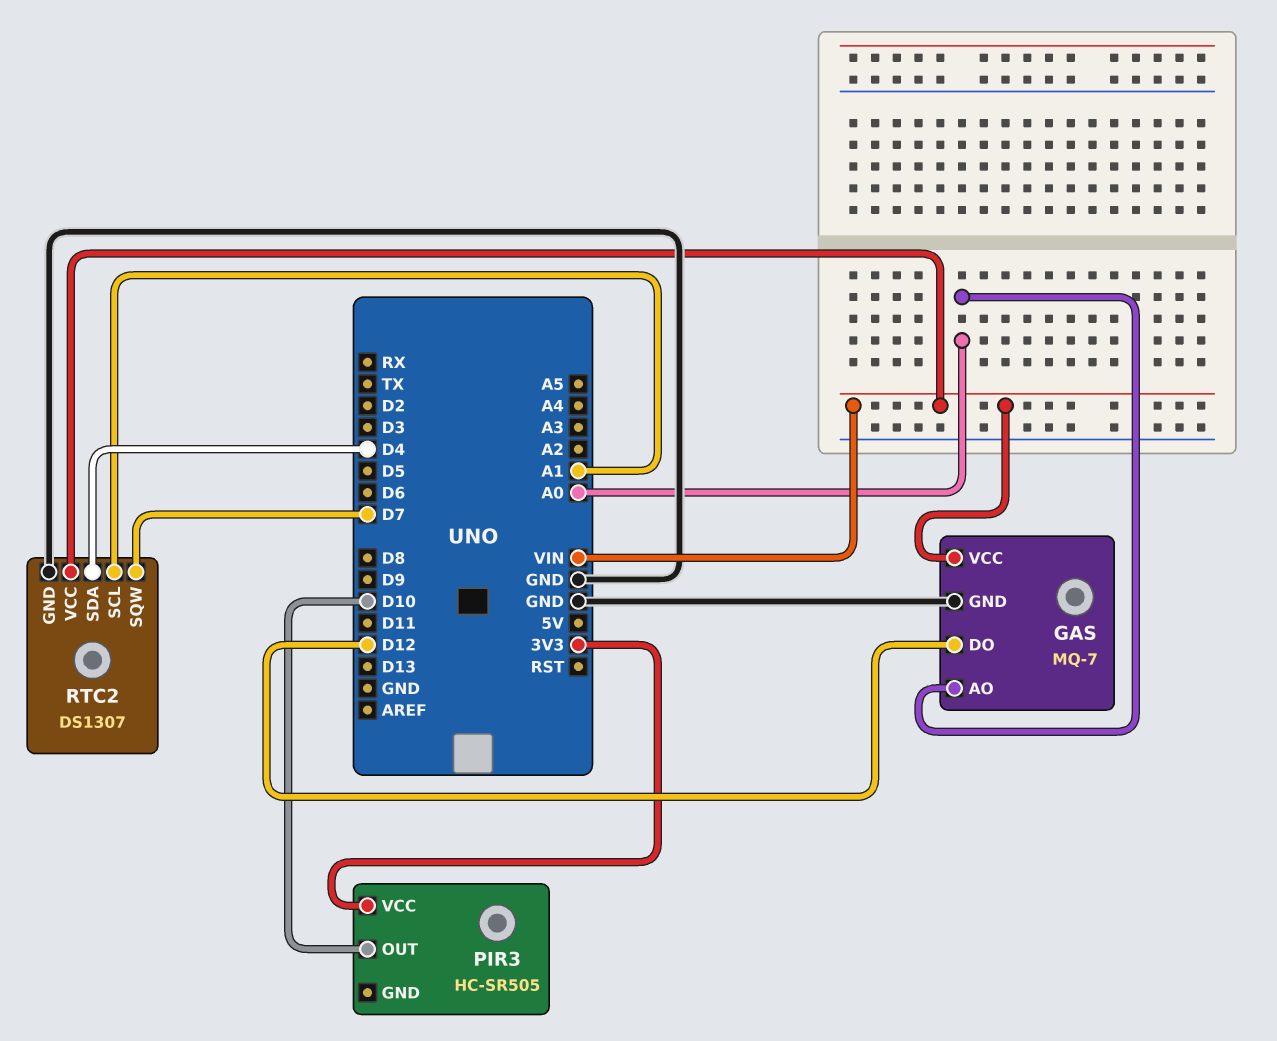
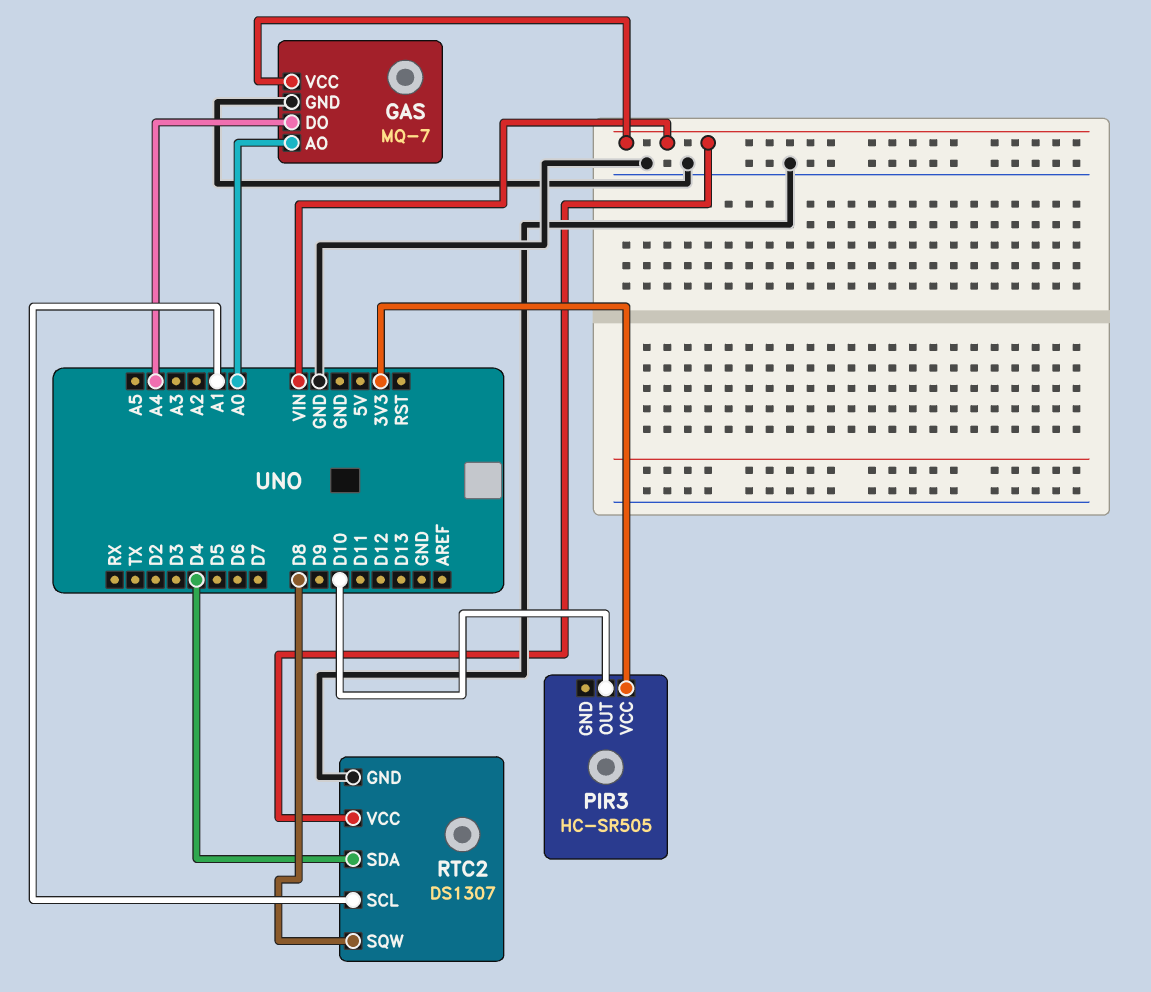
GAS pin DO: D12 -> A4
RTC2 pin SQW: D7 -> D8

